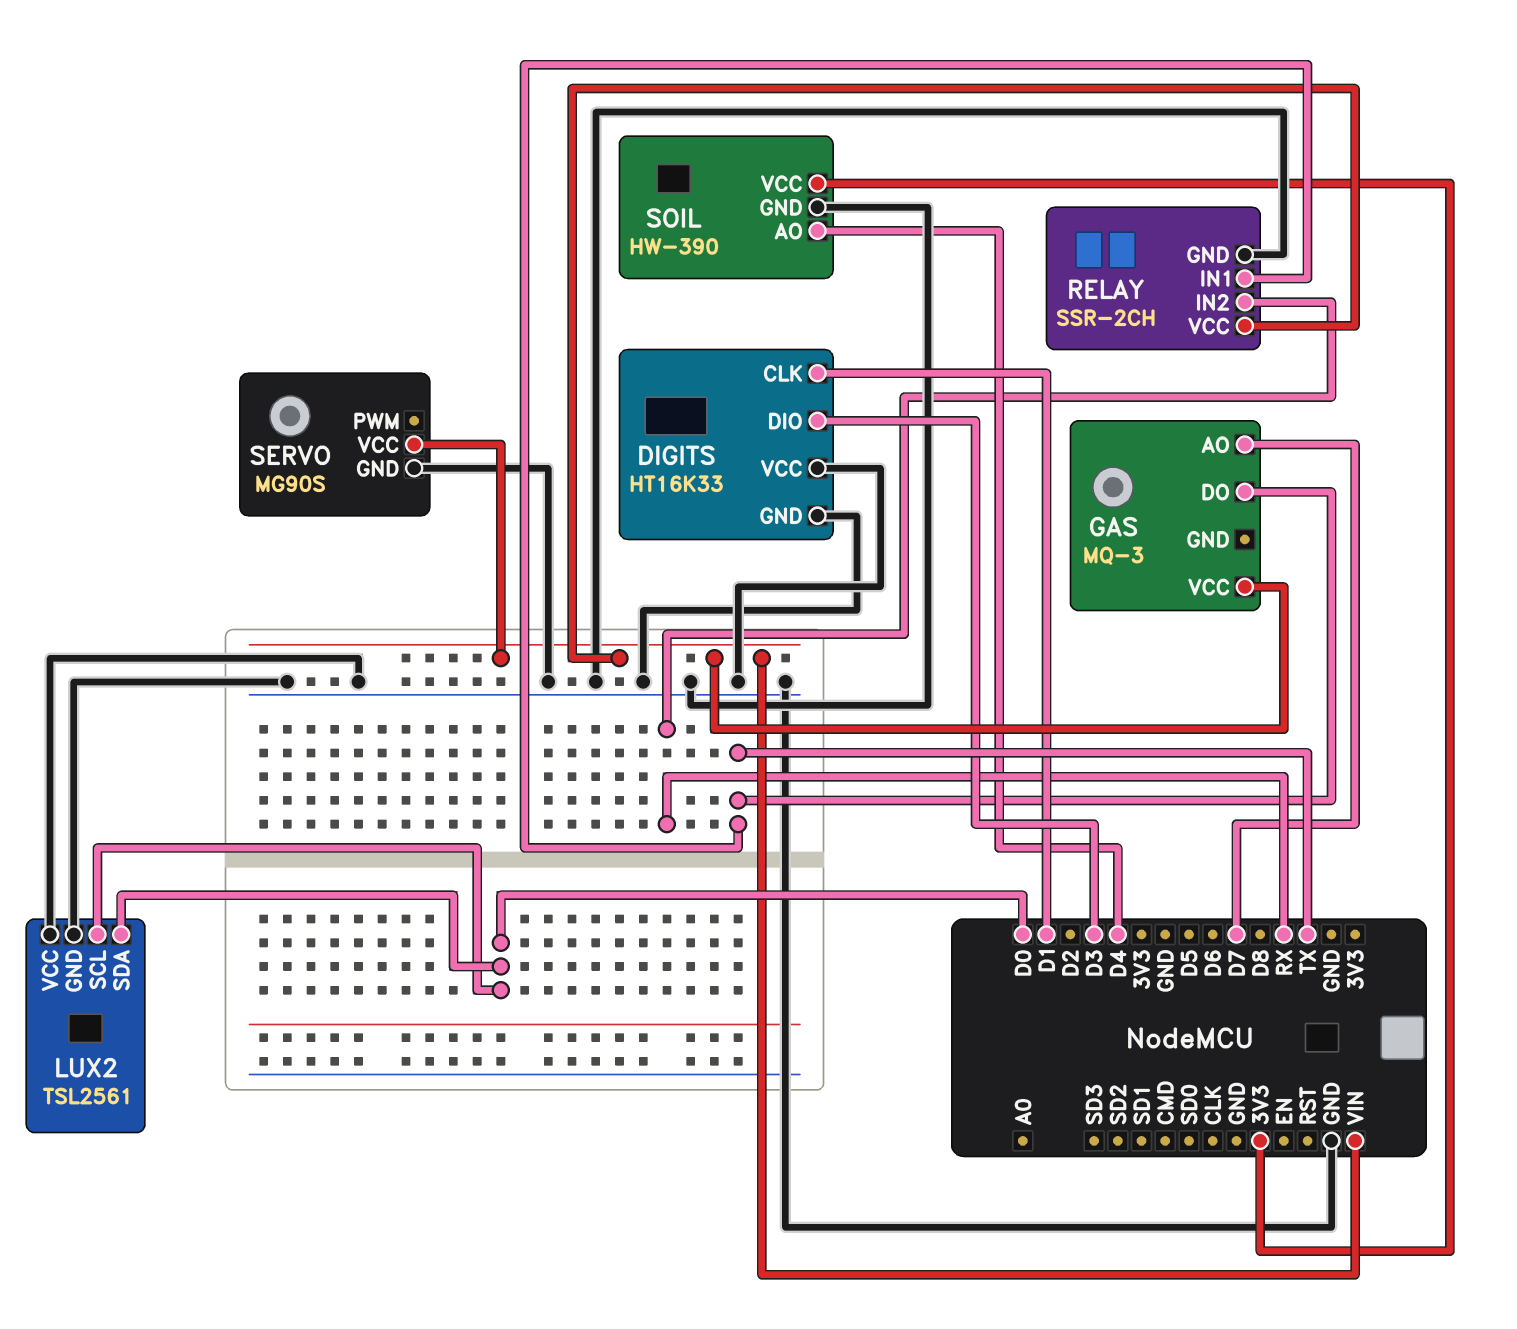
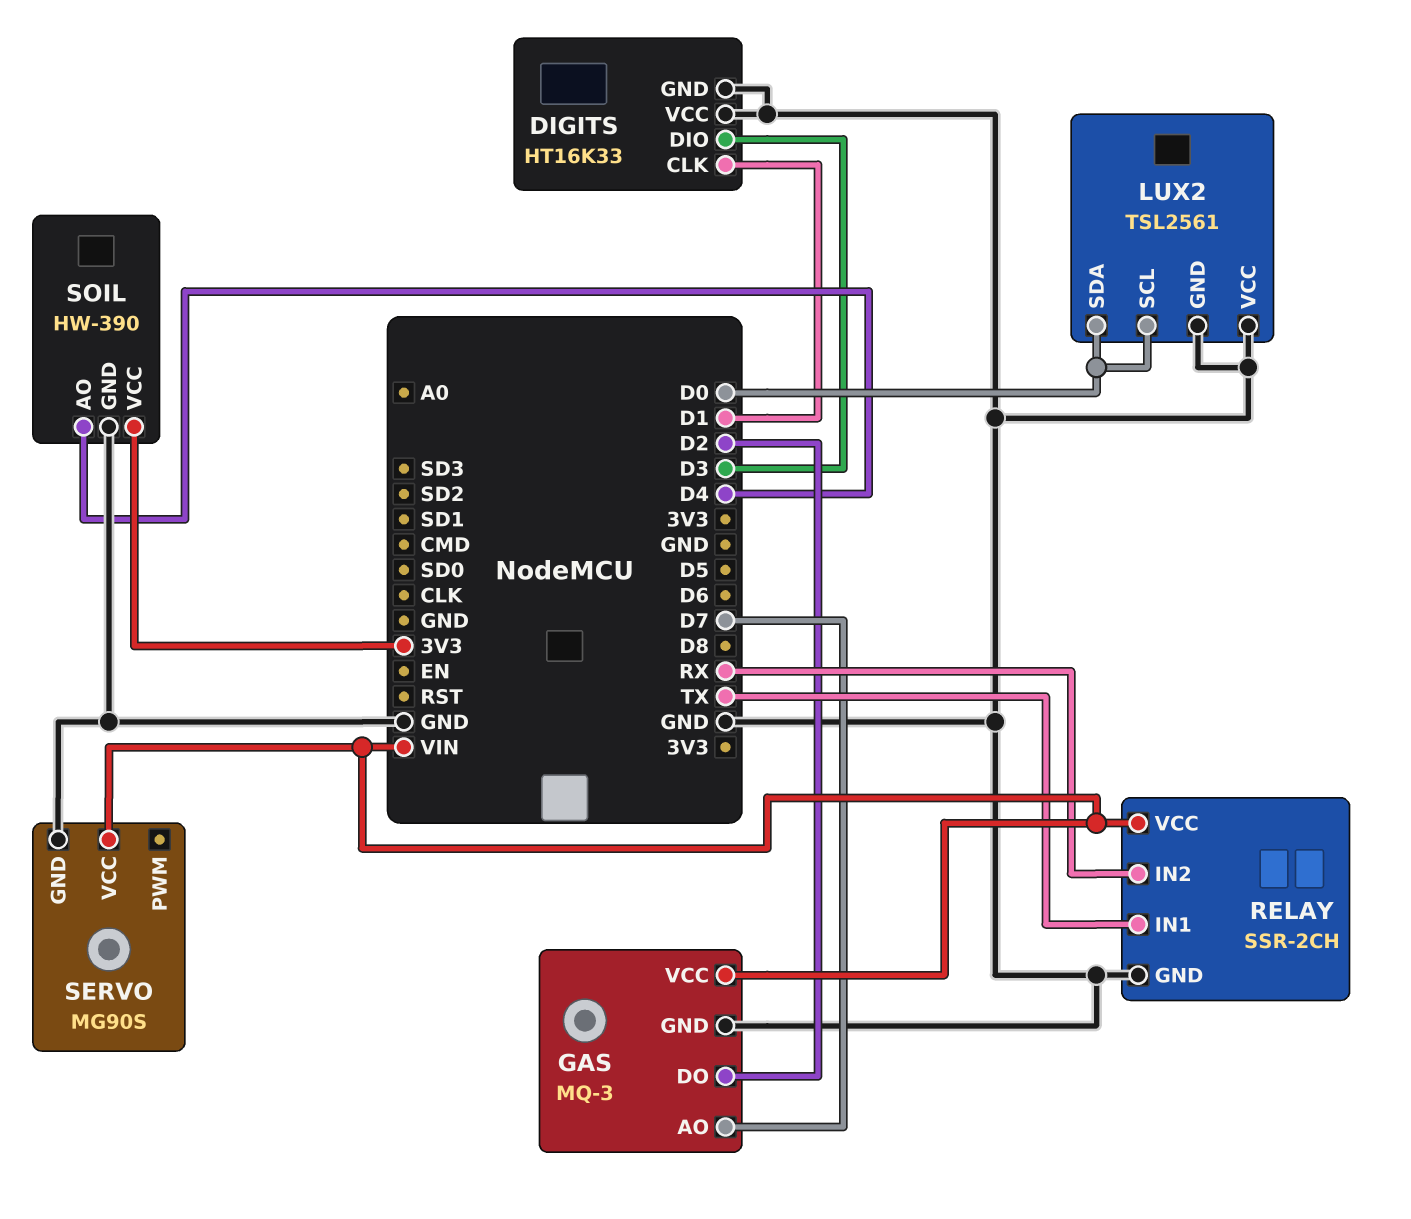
GAS pin DO: TX -> D2
GAS pin GND: none -> GND

